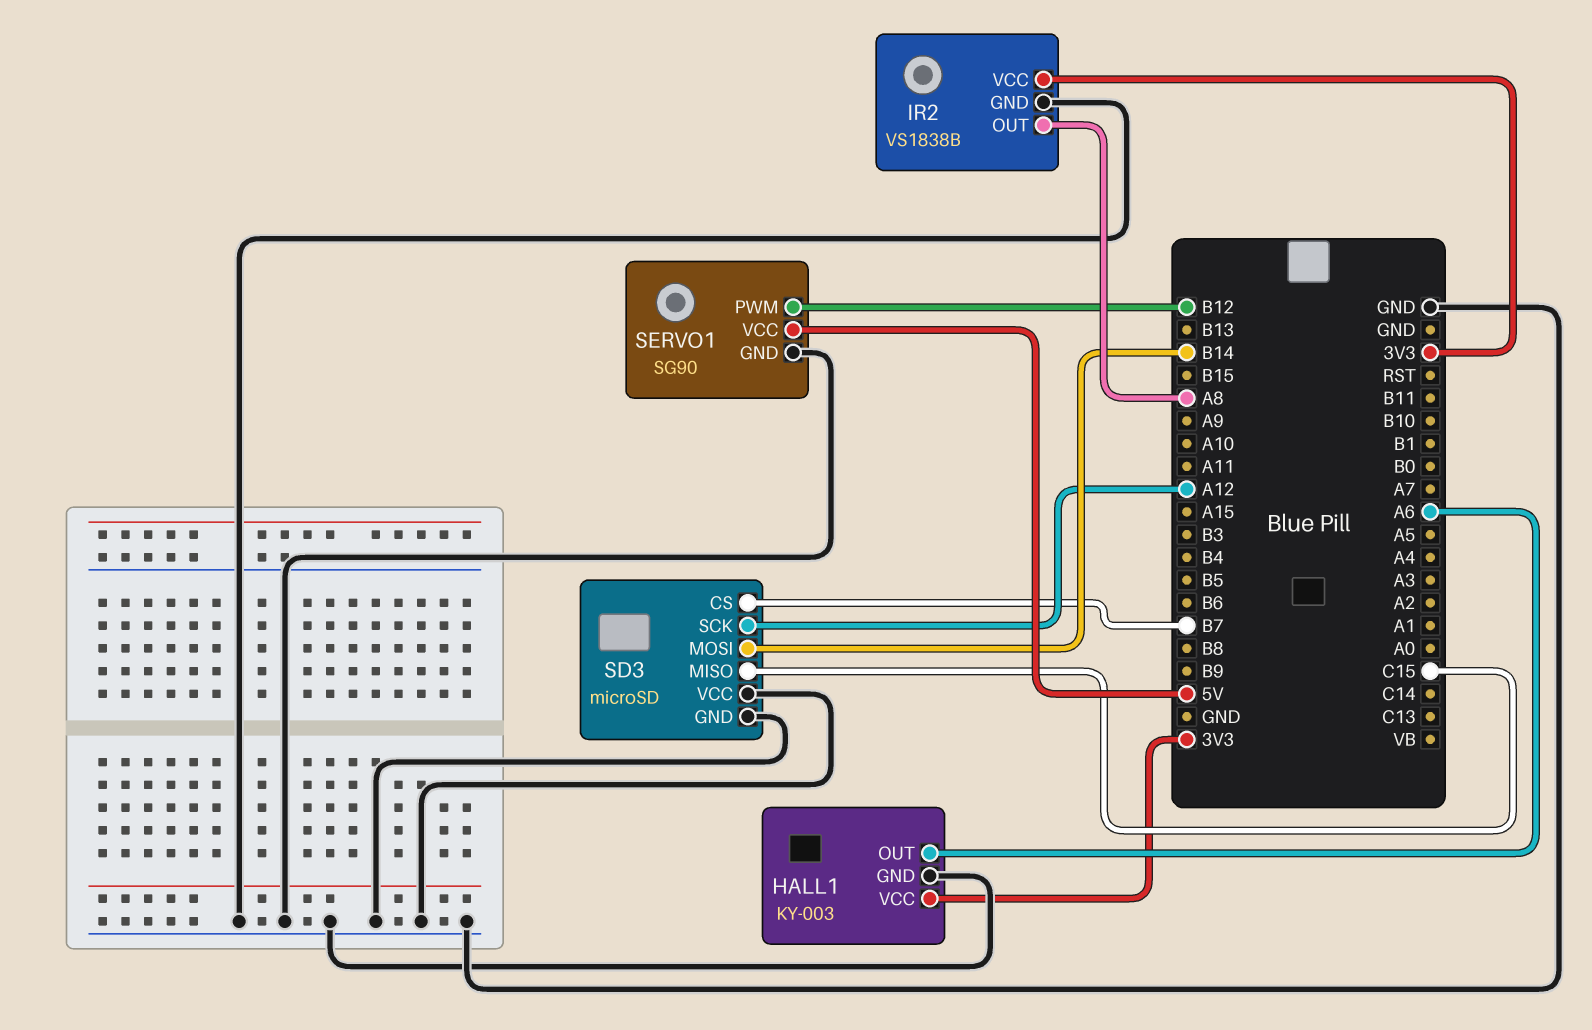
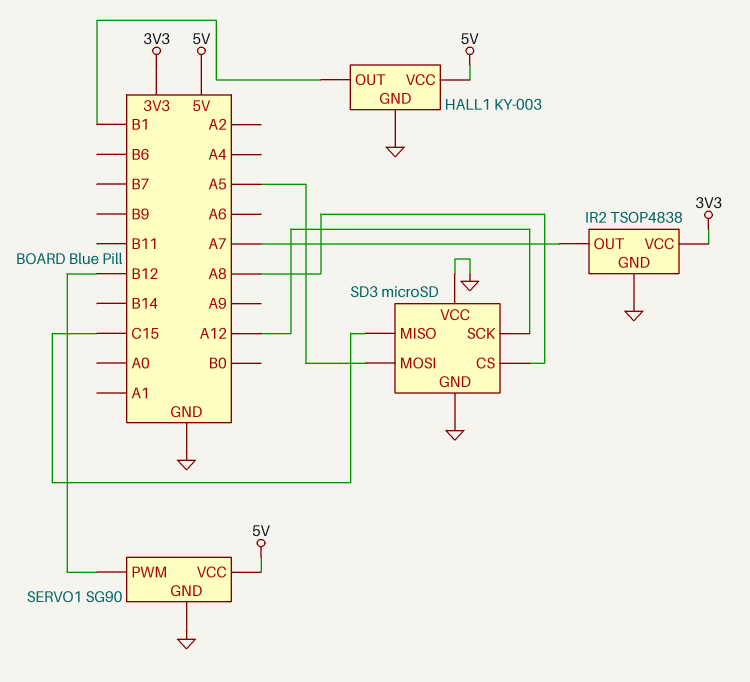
HALL1 pin OUT: A6 -> B1
HALL1 pin VCC: 3V3 -> 5V
IR2: VS1838B -> TSOP4838
IR2 pin OUT: A8 -> A7
SD3 pin CS: B7 -> A8
SD3 pin MOSI: B14 -> A5

